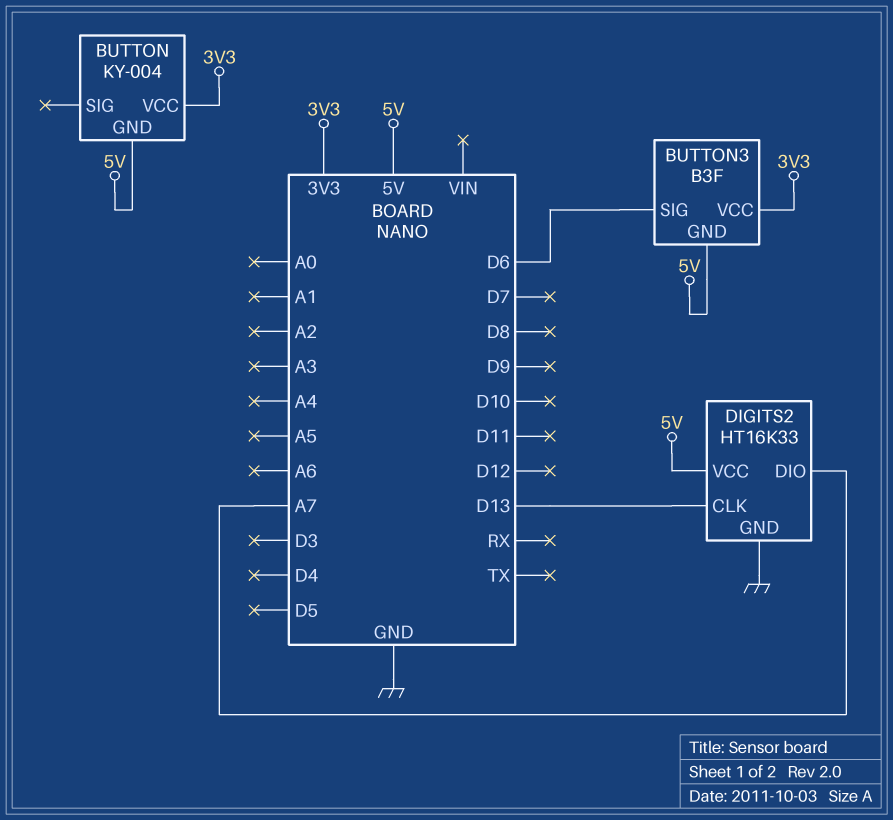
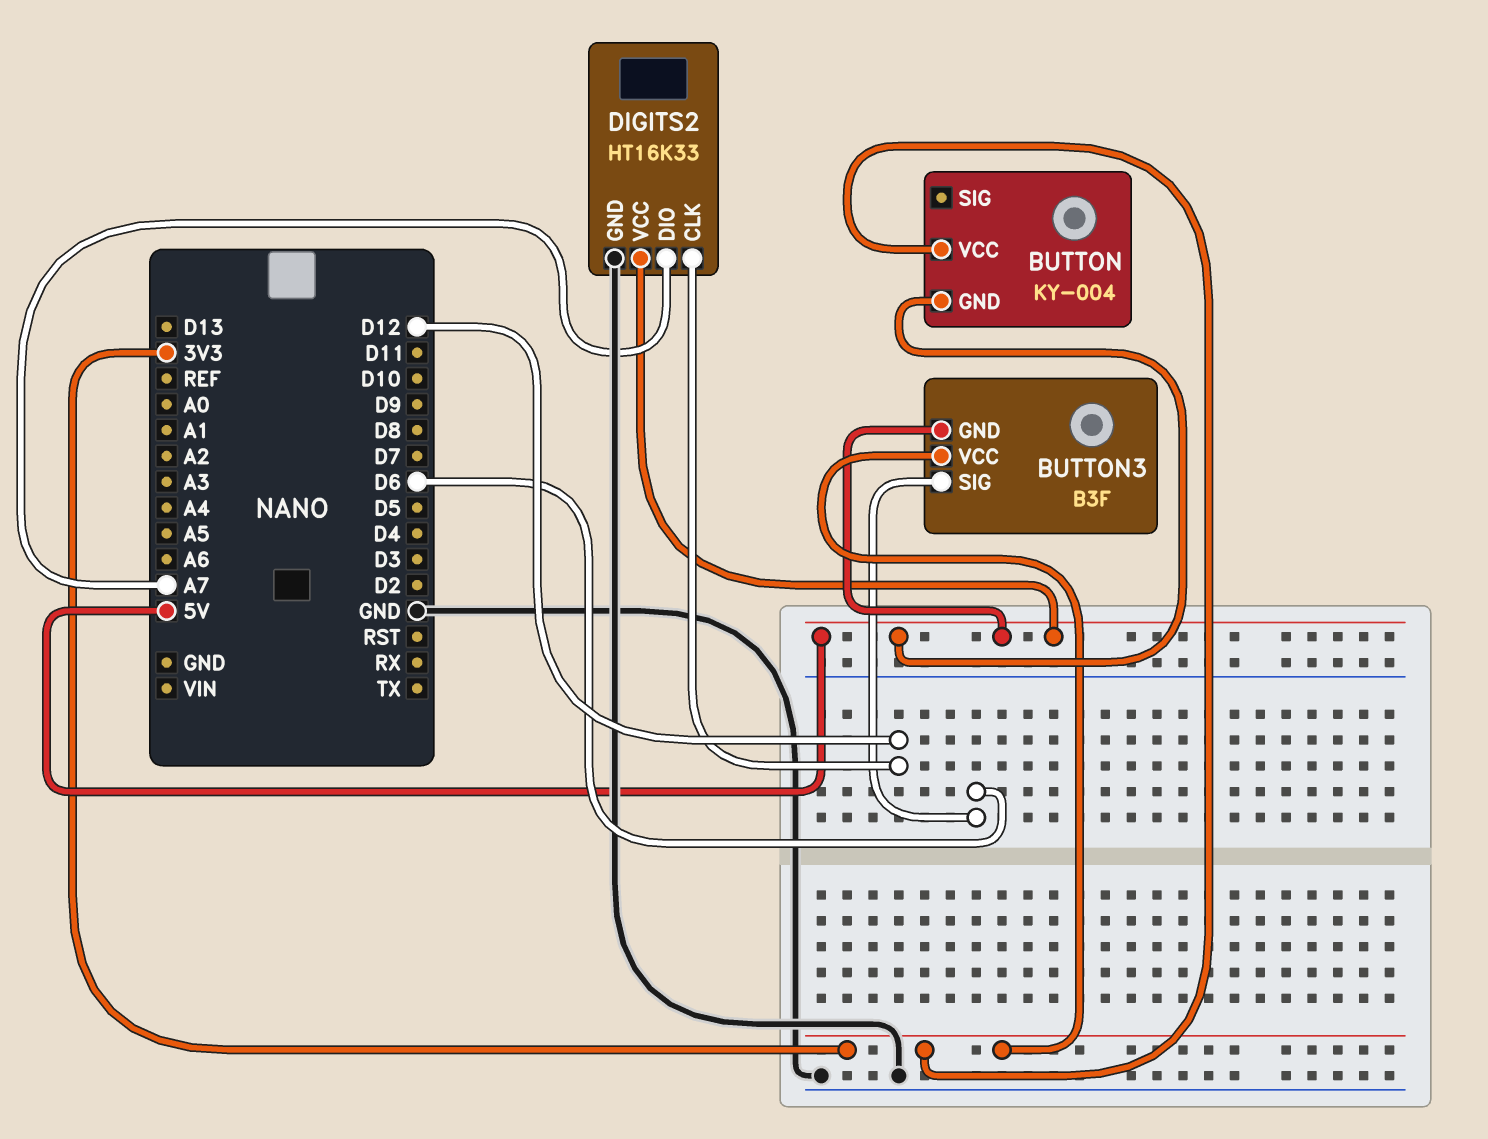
DIGITS2 pin CLK: D13 -> D12

